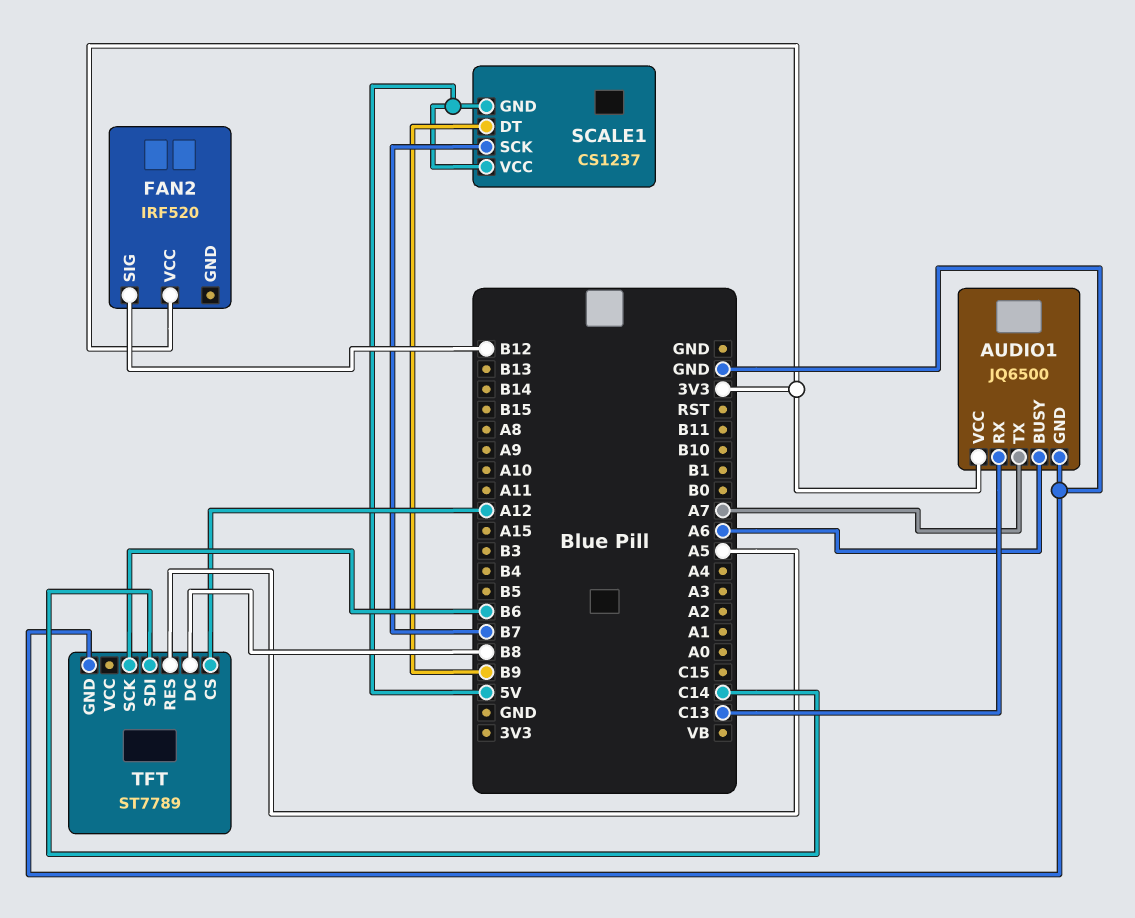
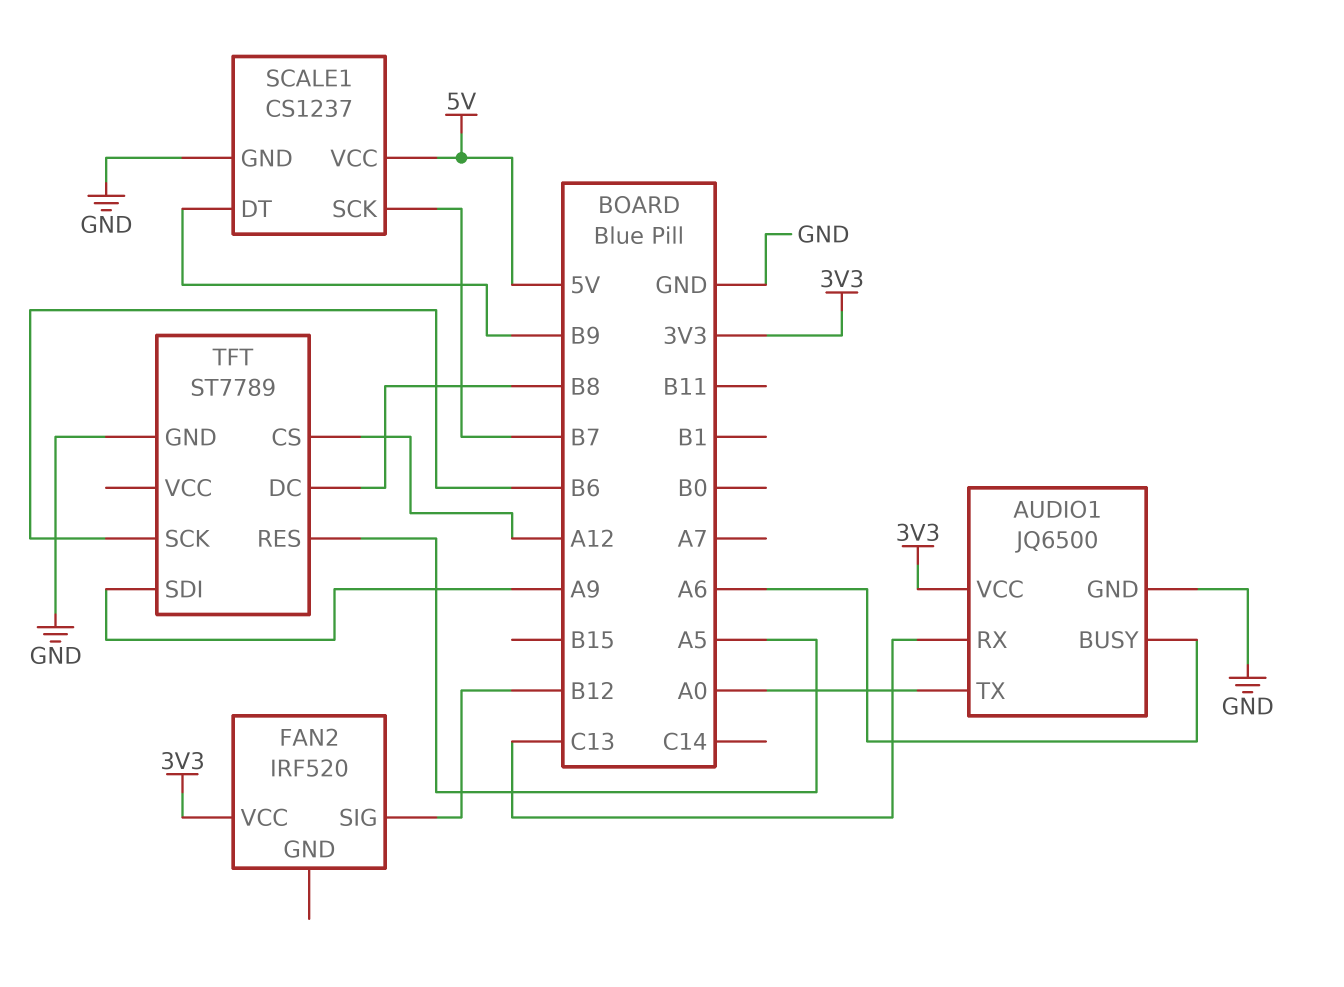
AUDIO1 pin TX: A7 -> A0
SCALE1 pin GND: 5V -> GND
TFT pin SDI: C14 -> A9

